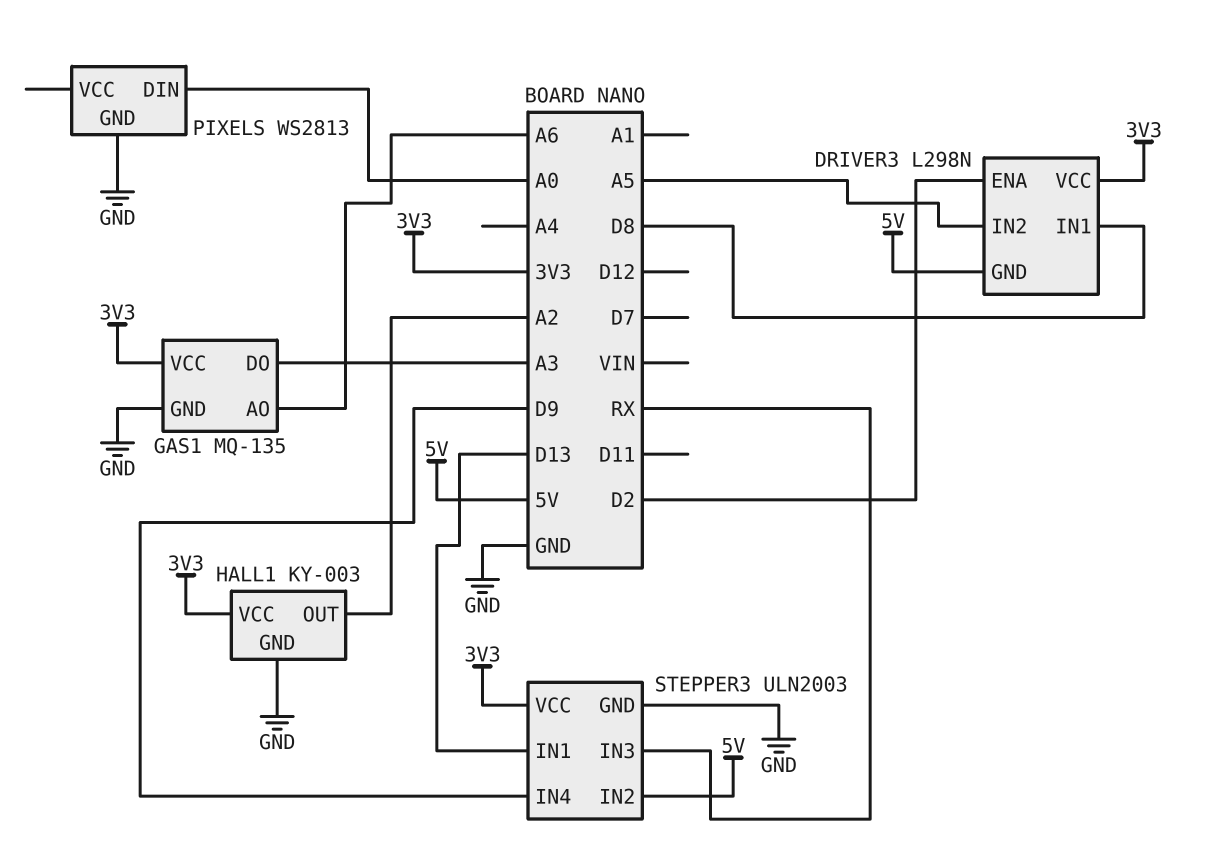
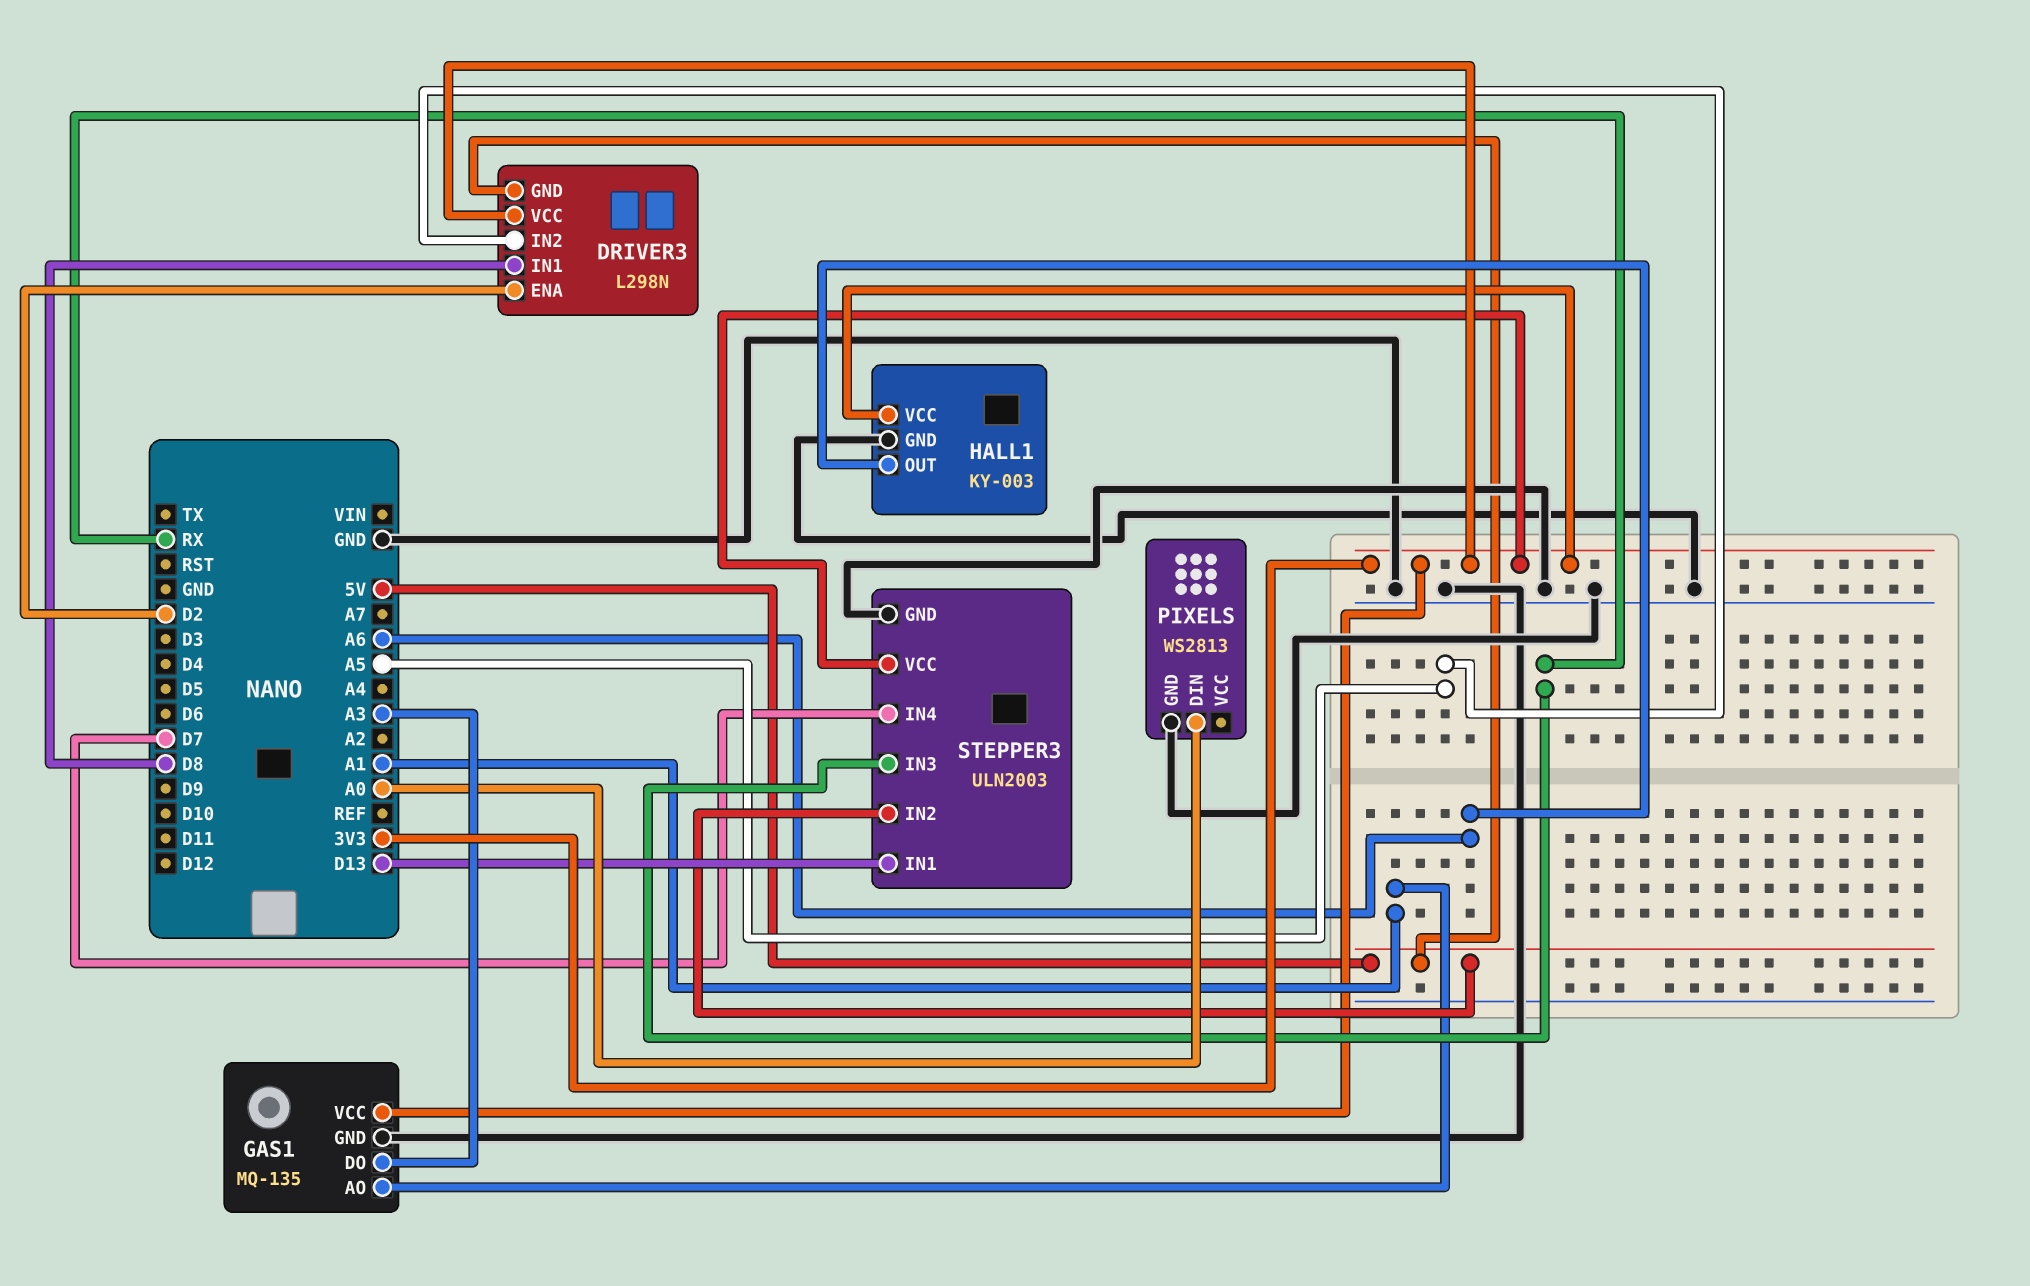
GAS1 pin AO: A6 -> A1
HALL1 pin OUT: A2 -> A6
STEPPER3 pin IN4: D9 -> D7

